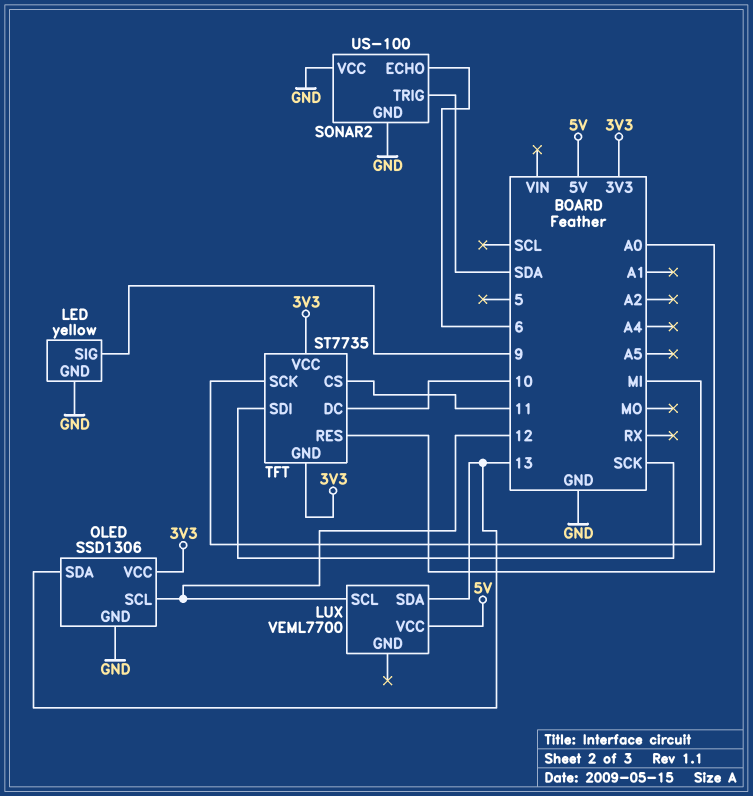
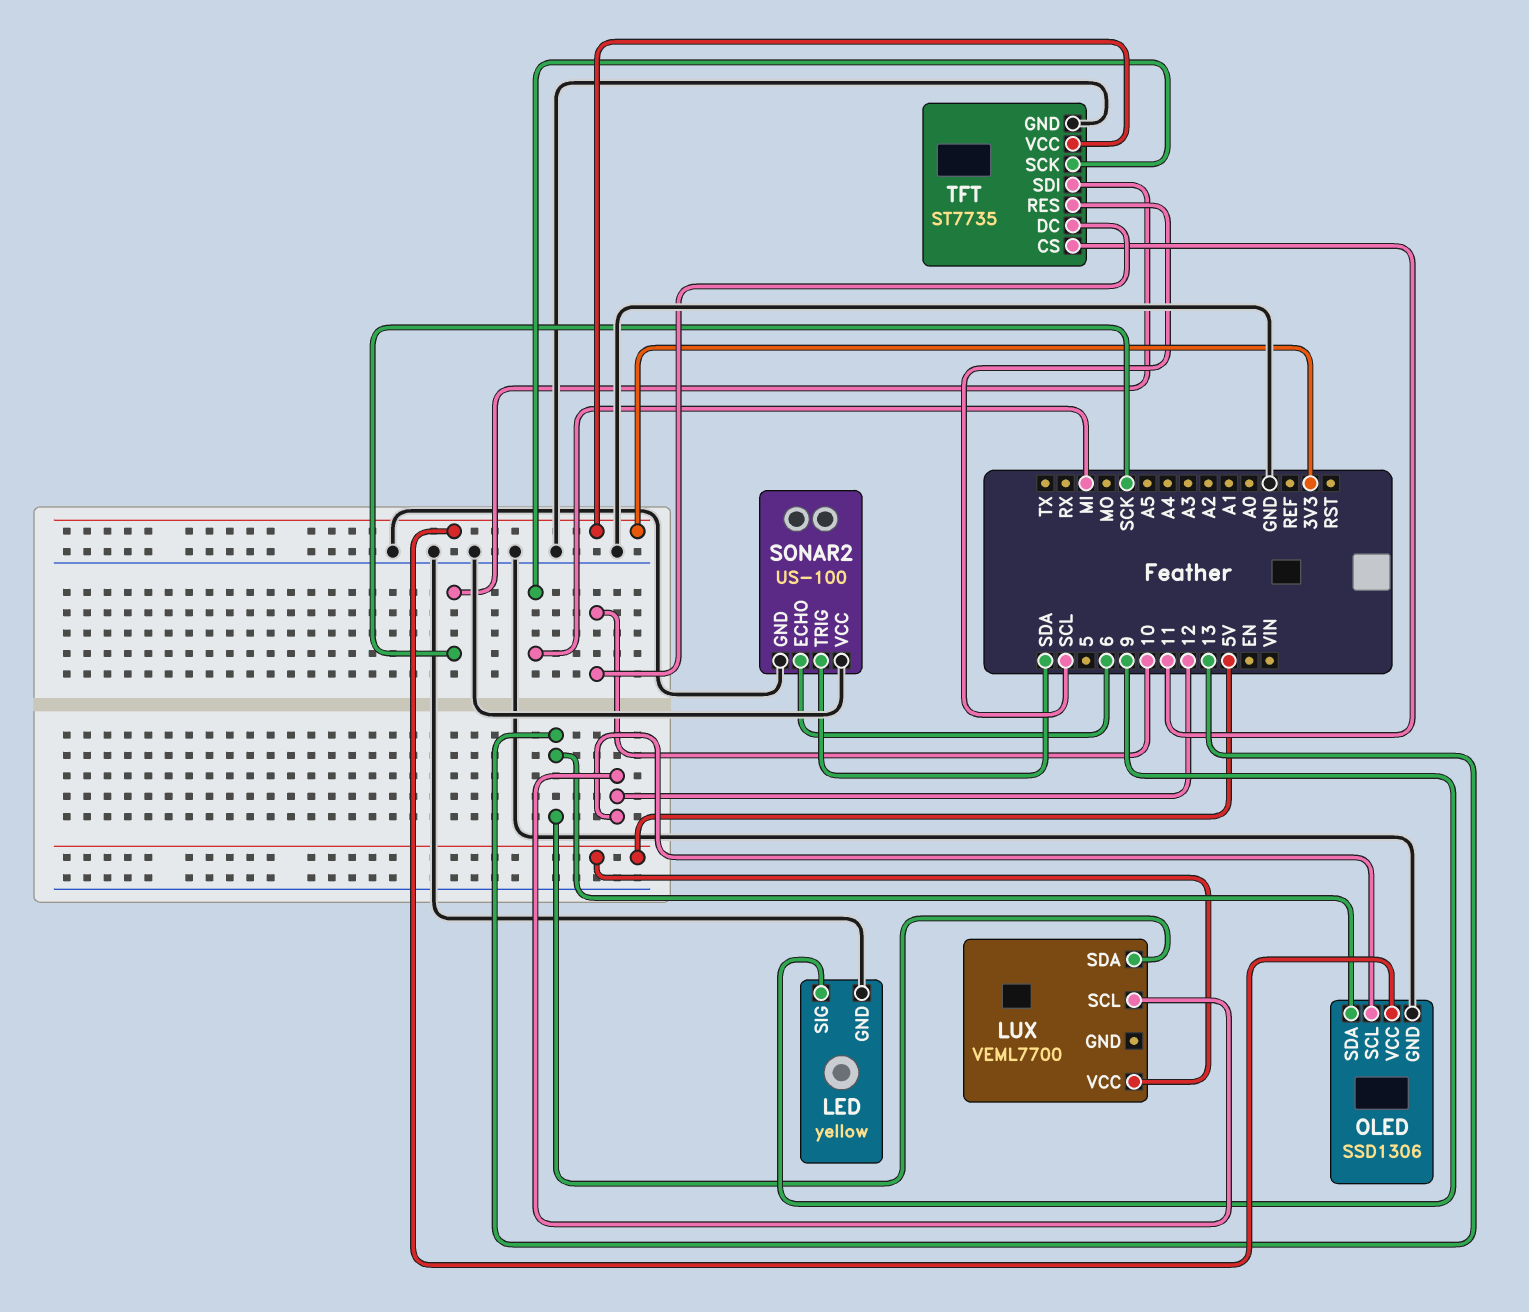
TFT pin GND: 3V3 -> GND
TFT pin RES: A0 -> SCL

